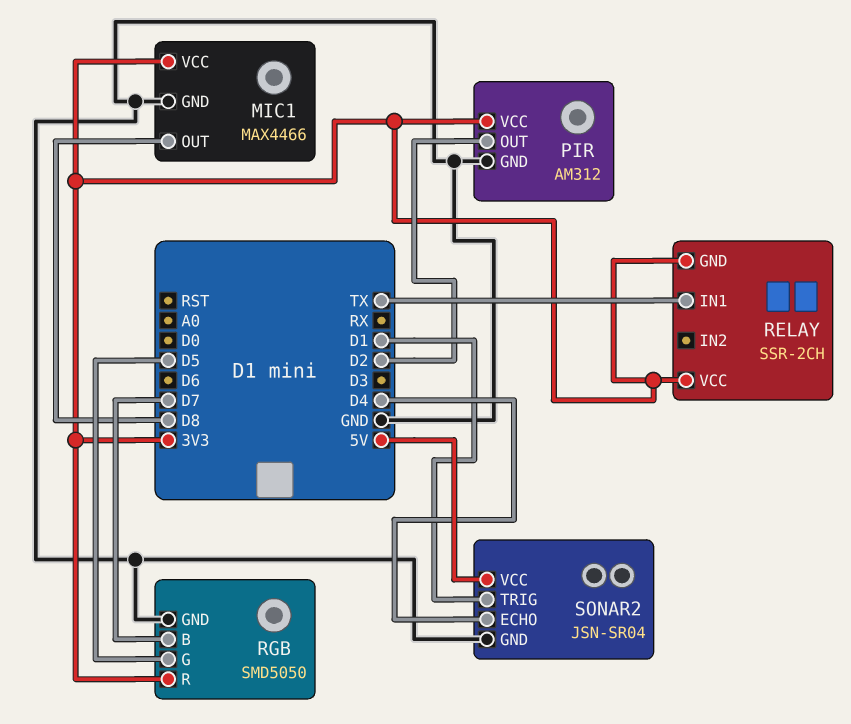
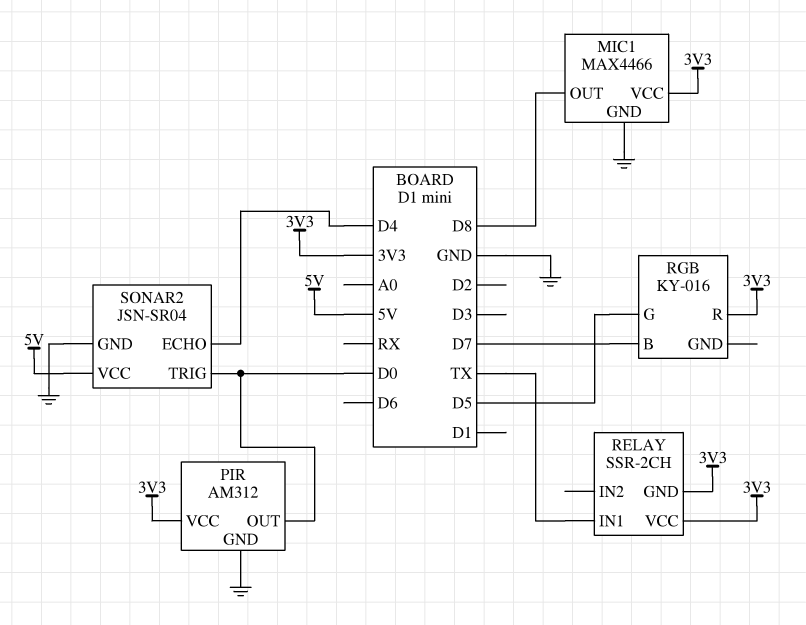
PIR pin OUT: D2 -> D0
RGB: SMD5050 -> KY-016
RGB pin GND: GND -> none
SONAR2 pin TRIG: D1 -> D0

